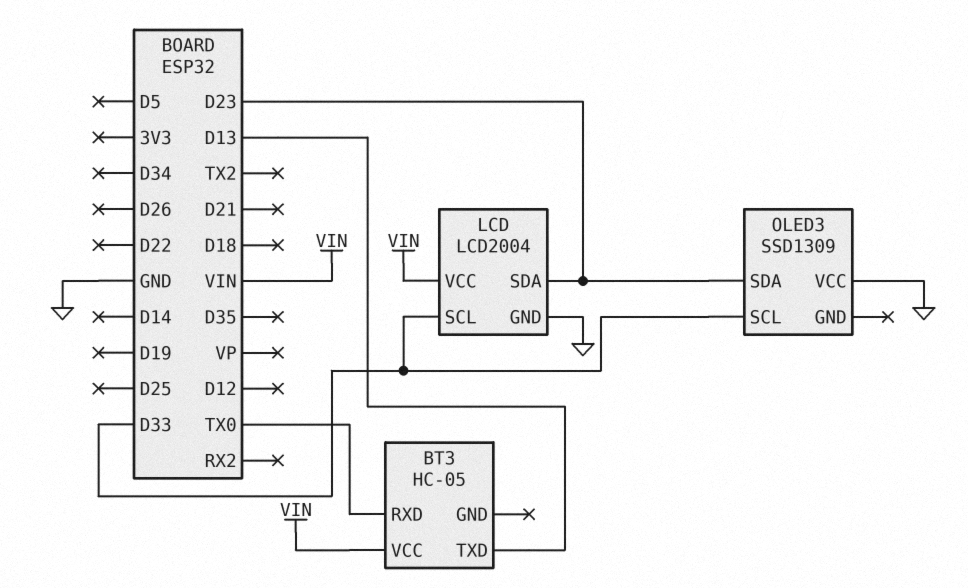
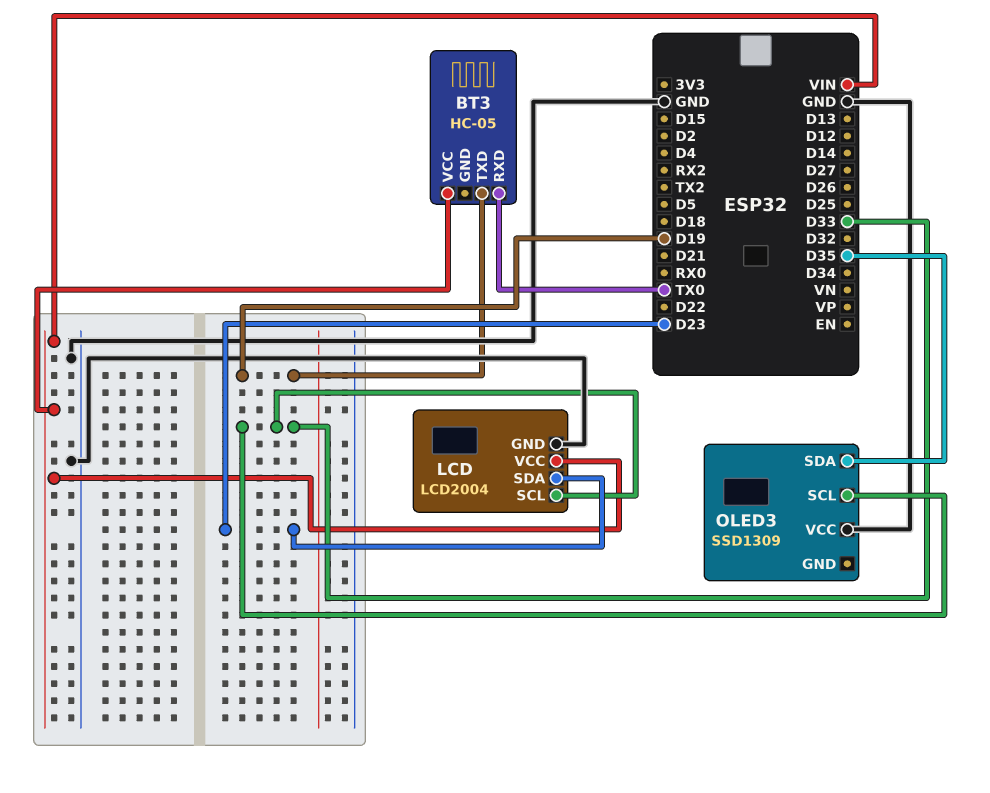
BT3 pin TXD: D13 -> D19
OLED3 pin SDA: D23 -> D35

